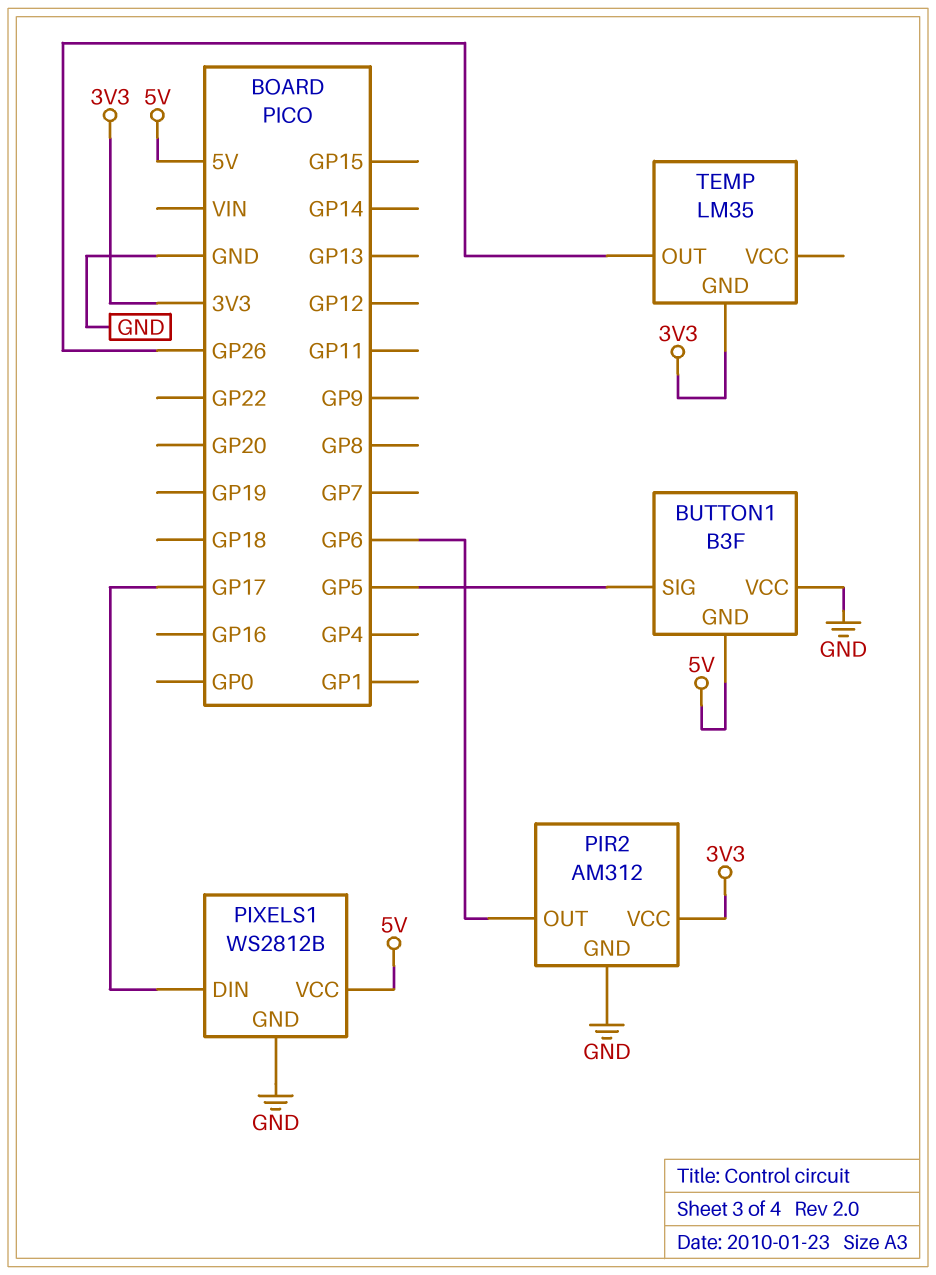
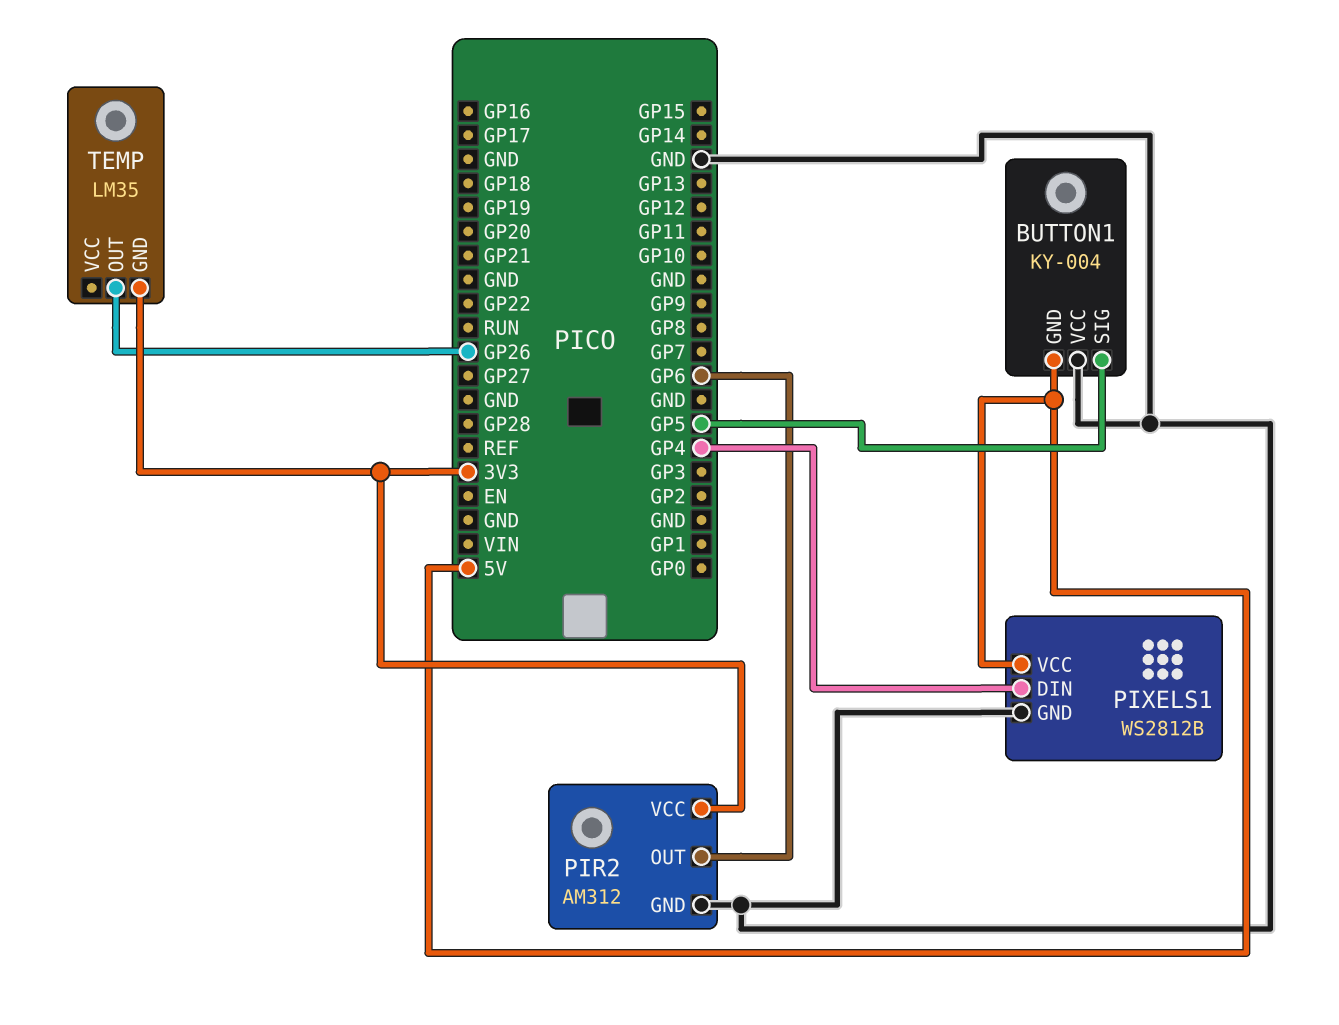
BUTTON1: B3F -> KY-004
PIXELS1 pin DIN: GP17 -> GP4

